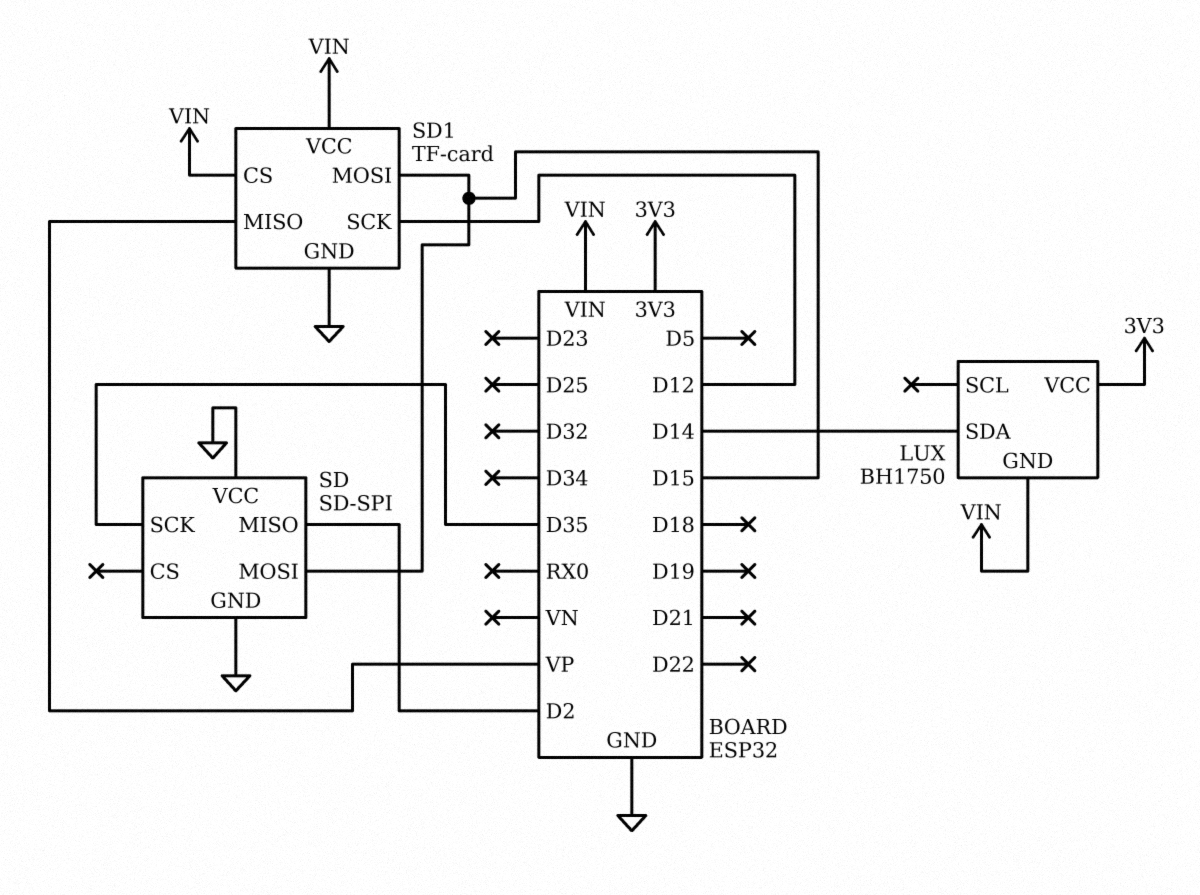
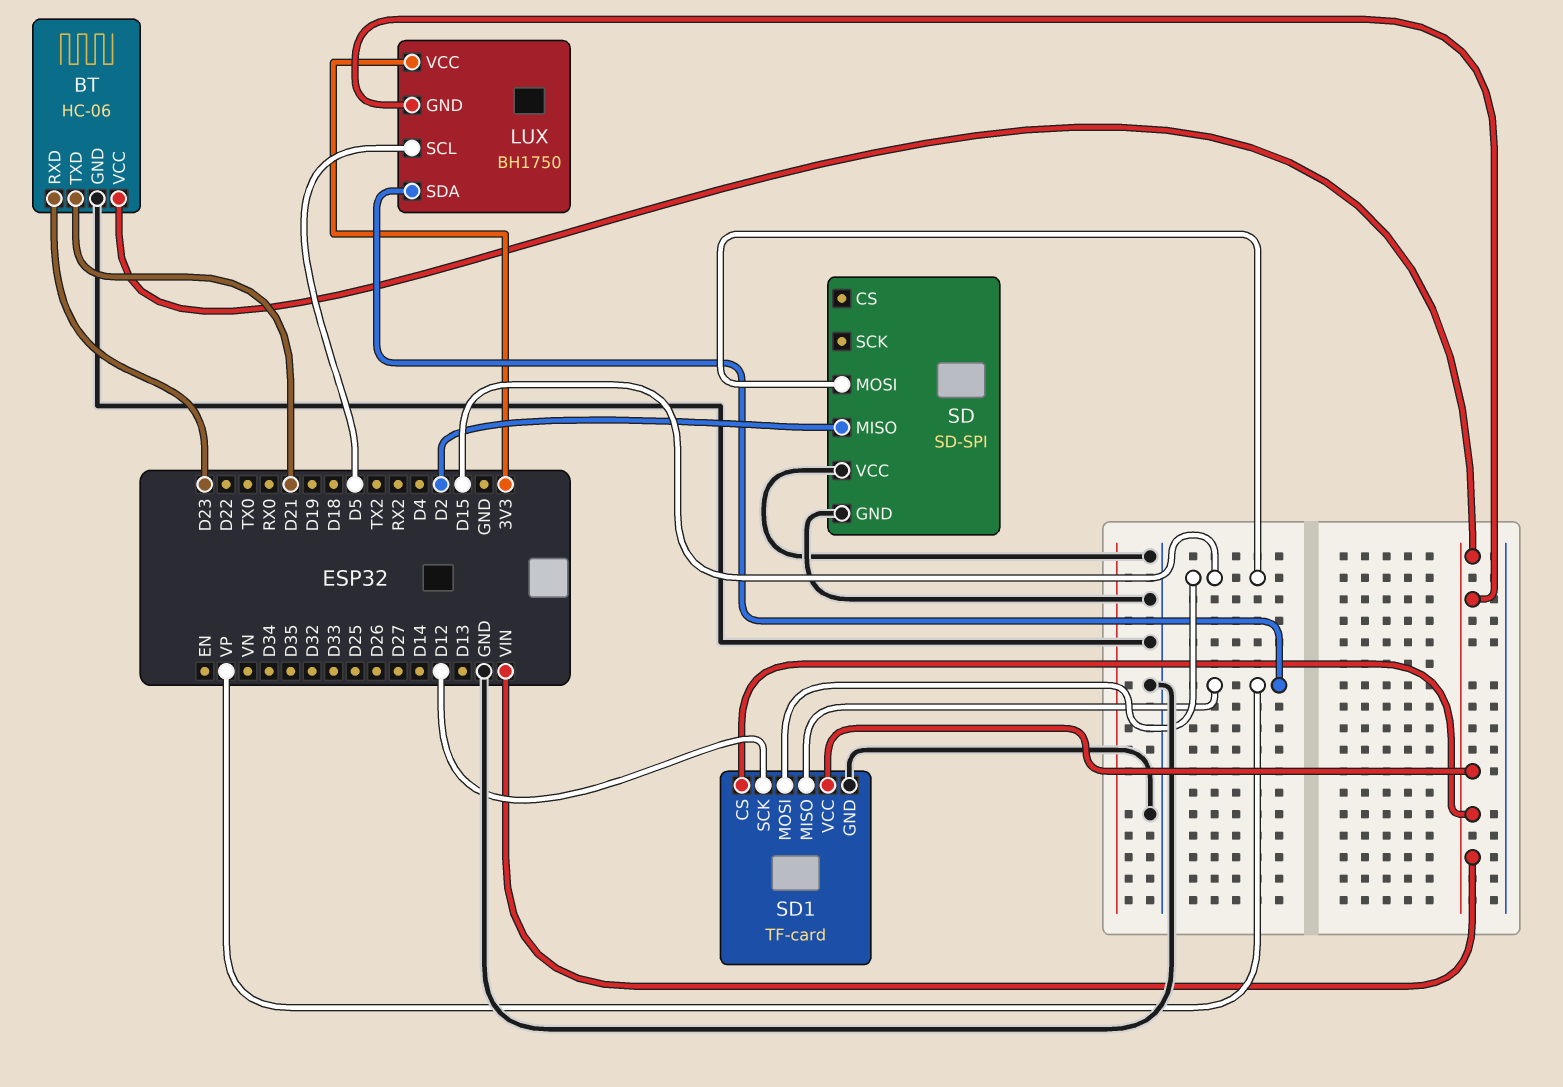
BT: none -> HC-06
BT pin GND: none -> GND
BT pin RXD: none -> D23
BT pin TXD: none -> D21
BT pin VCC: none -> VIN
LUX pin SCL: none -> D5
LUX pin SDA: D14 -> VP
SD pin SCK: D35 -> none

